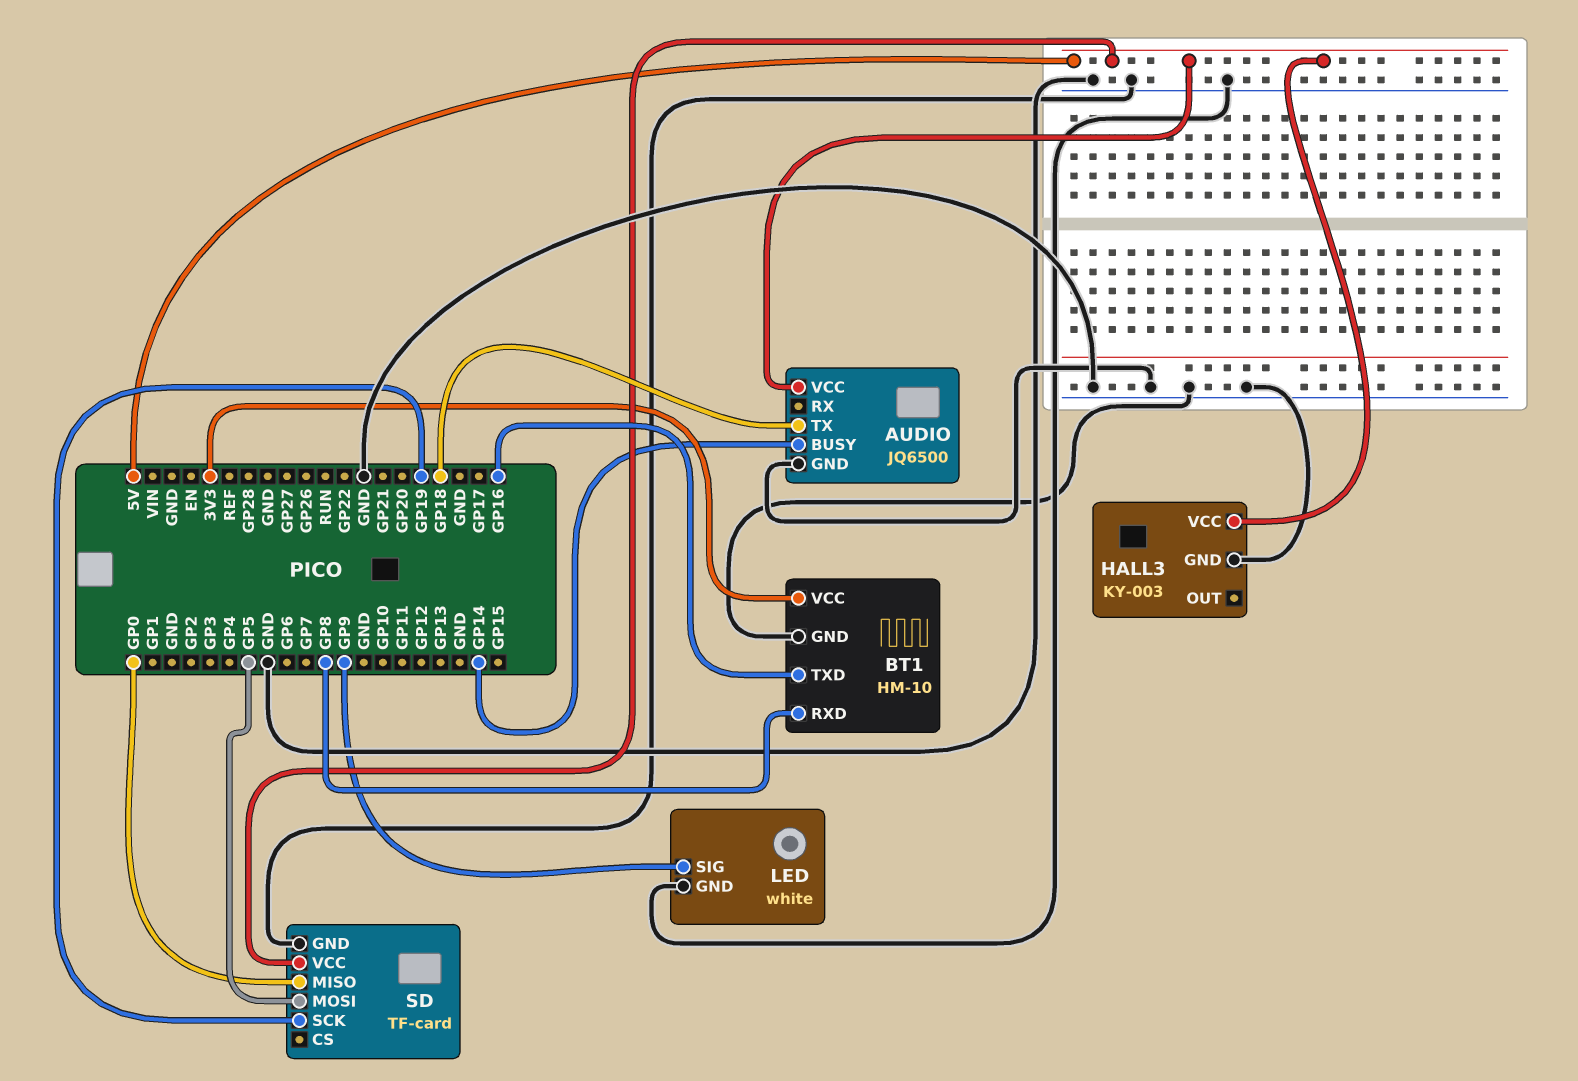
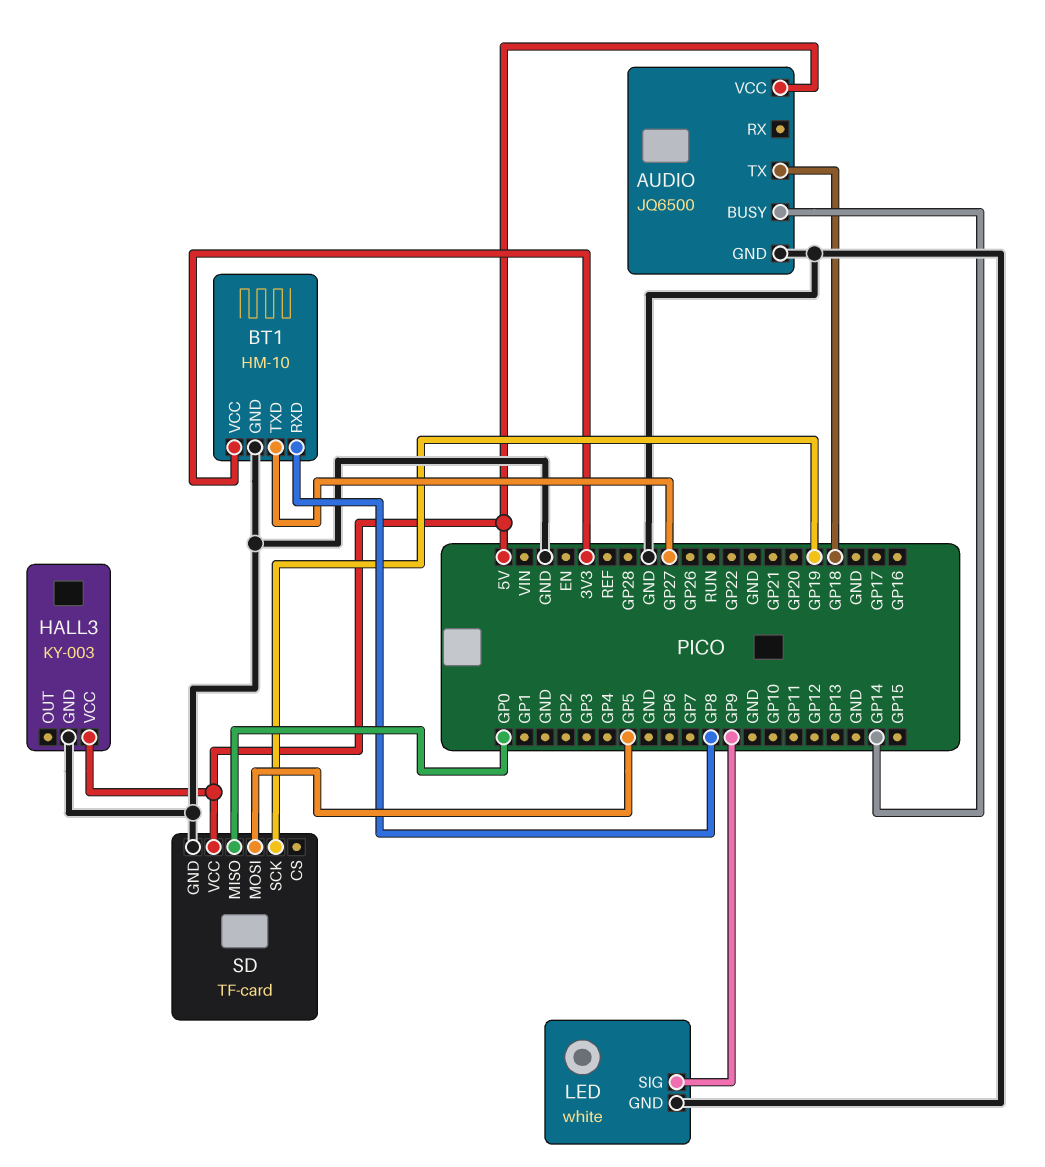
BT1 pin TXD: GP16 -> GP27

